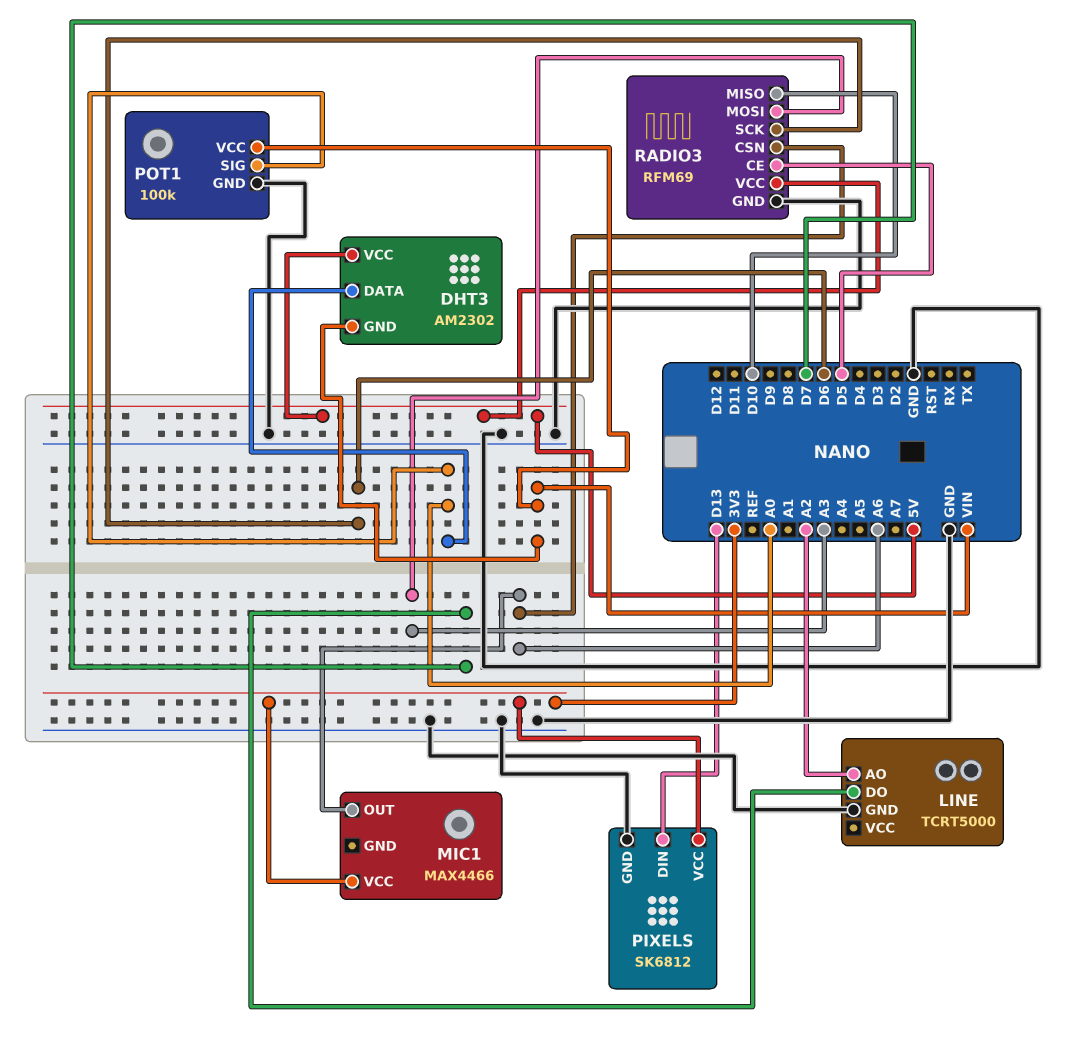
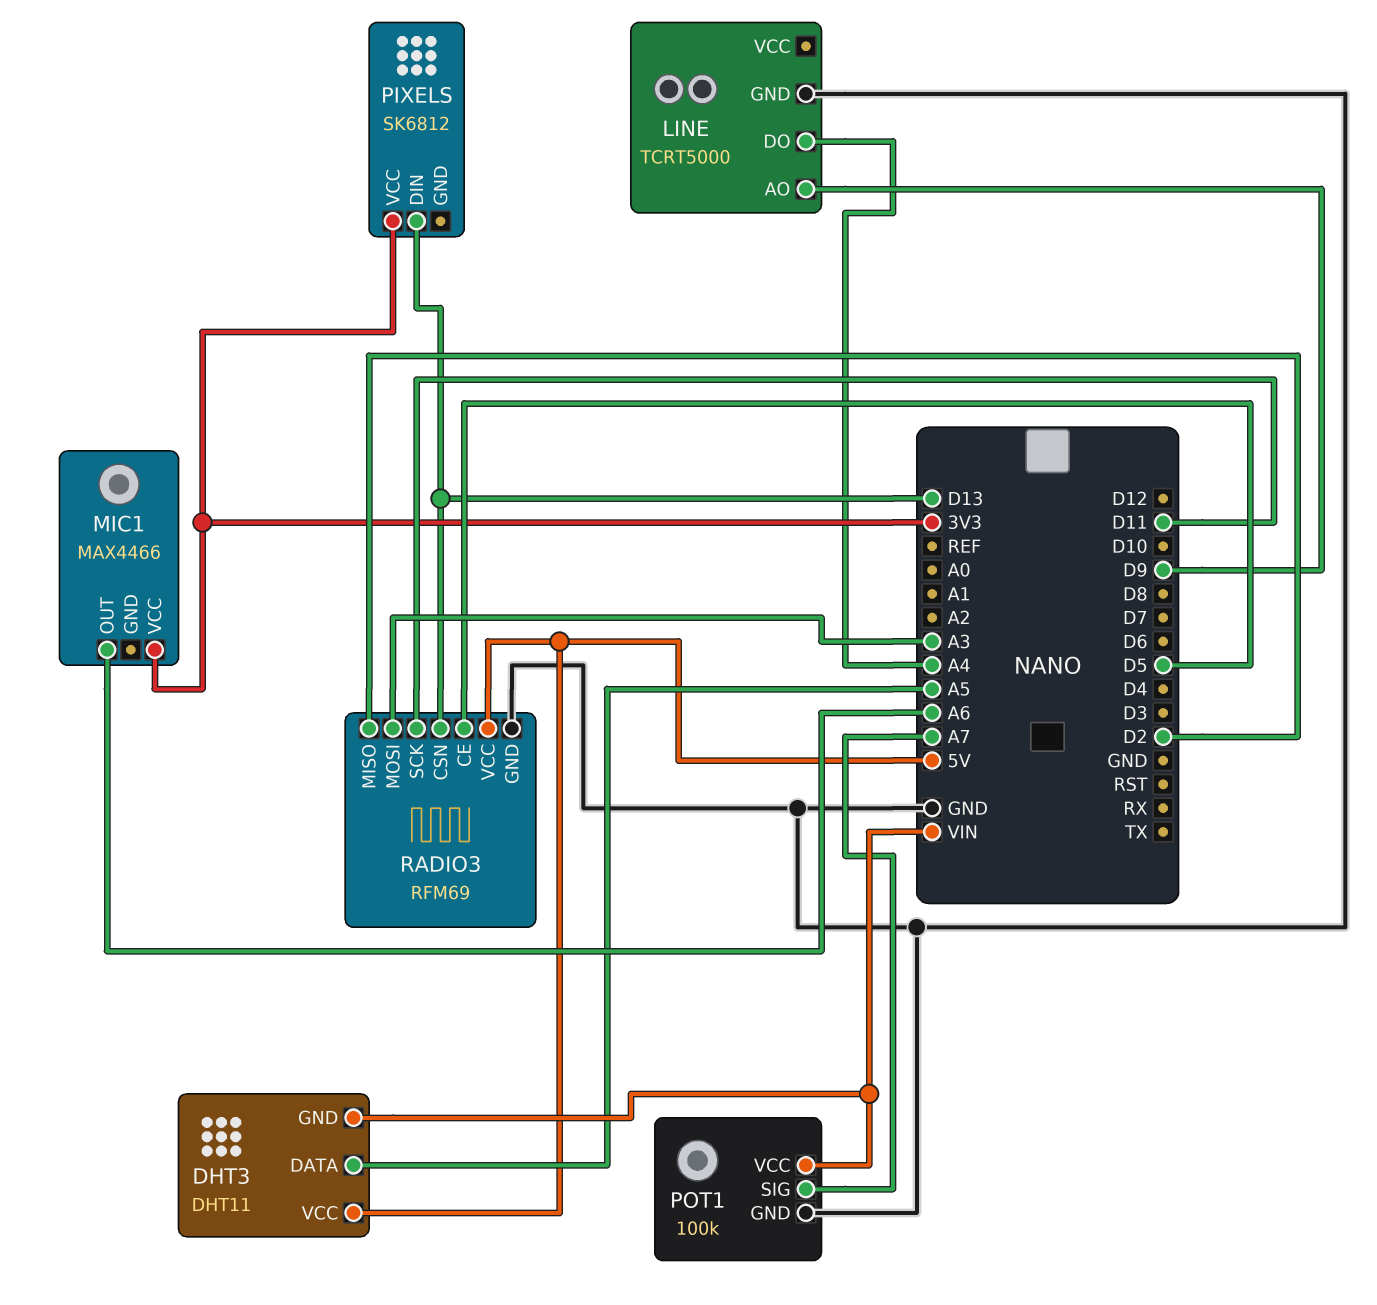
DHT3: AM2302 -> DHT11
DHT3 pin DATA: A0 -> A5
LINE pin AO: A2 -> D9
LINE pin DO: D7 -> A4
PIXELS pin GND: GND -> none
POT1 pin SIG: A0 -> A7
RADIO3 pin CSN: A6 -> D13
RADIO3 pin MISO: D10 -> D2
RADIO3 pin SCK: D6 -> D11

